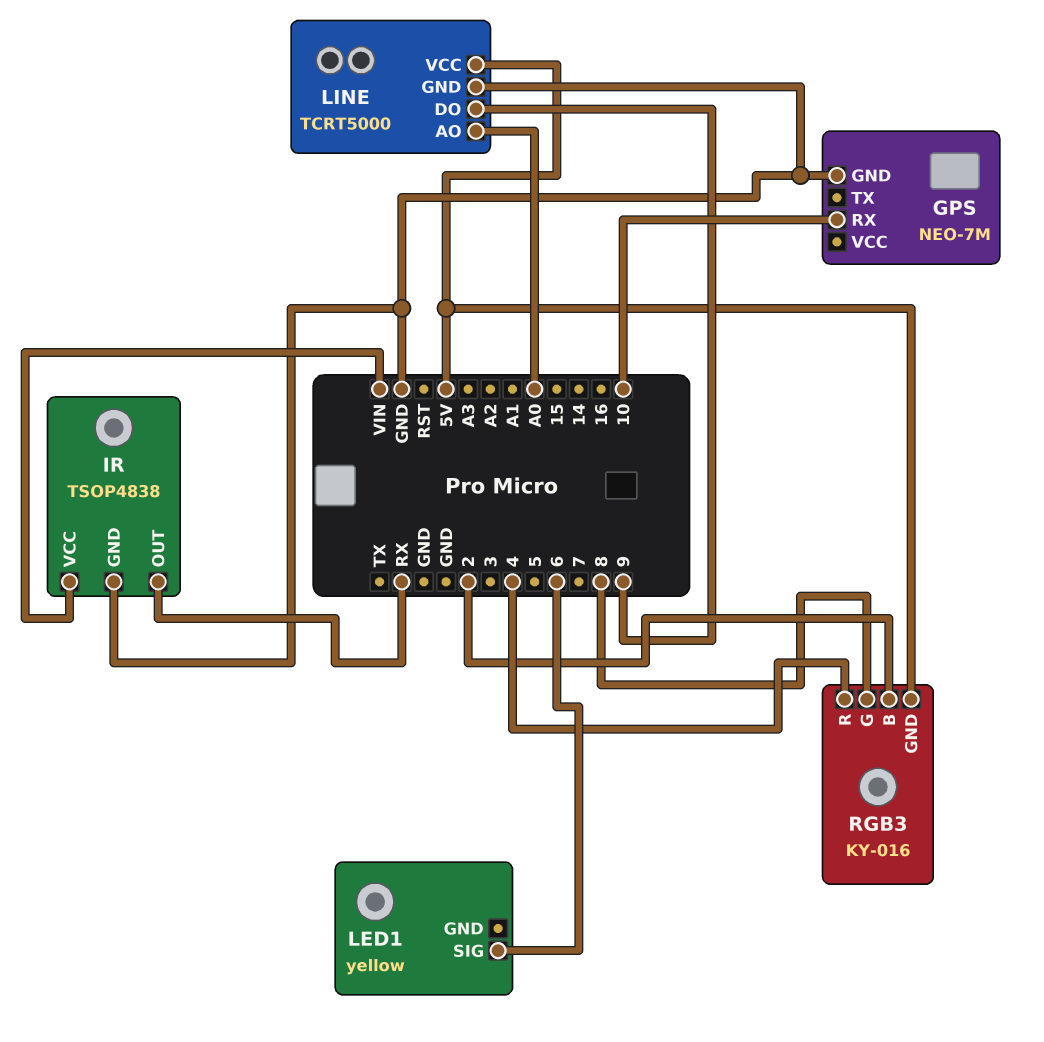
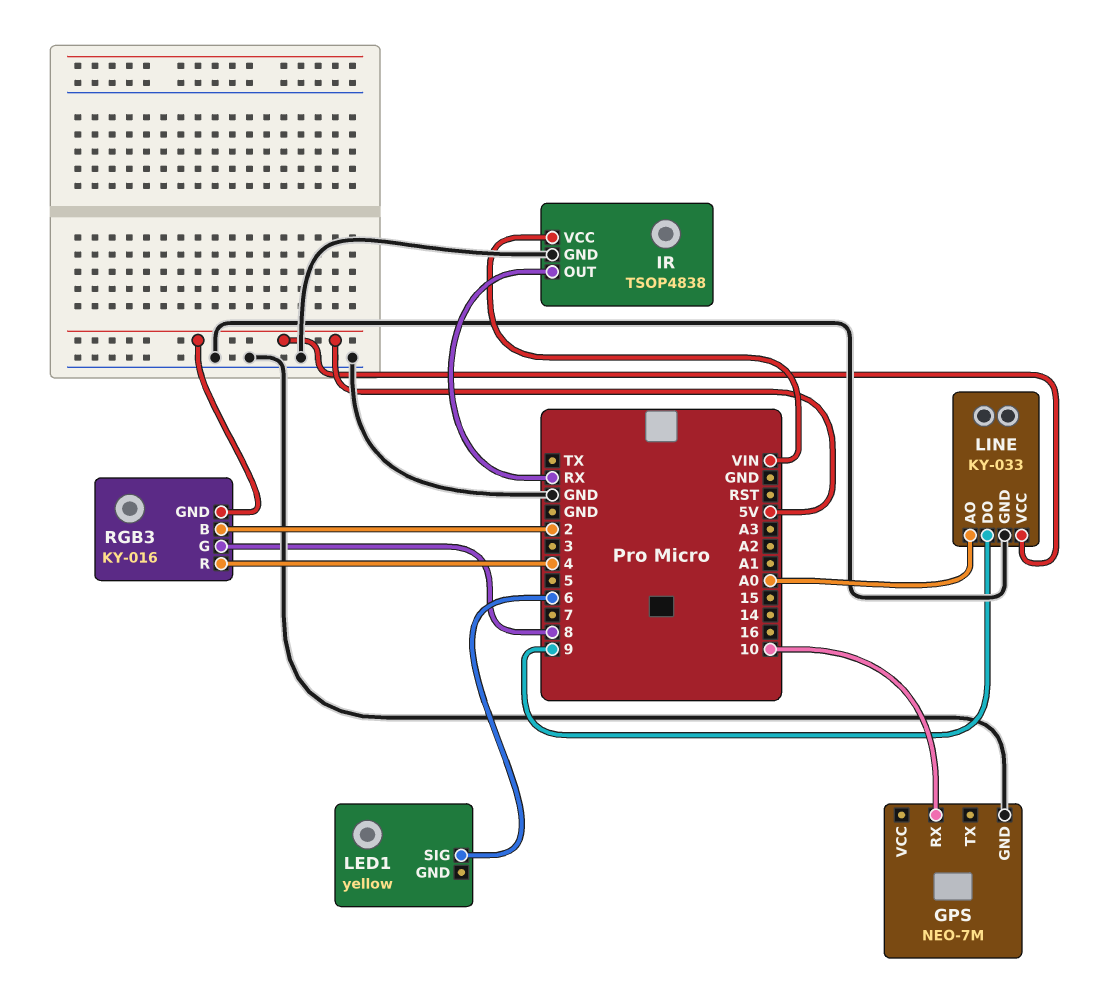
LINE: TCRT5000 -> KY-033

